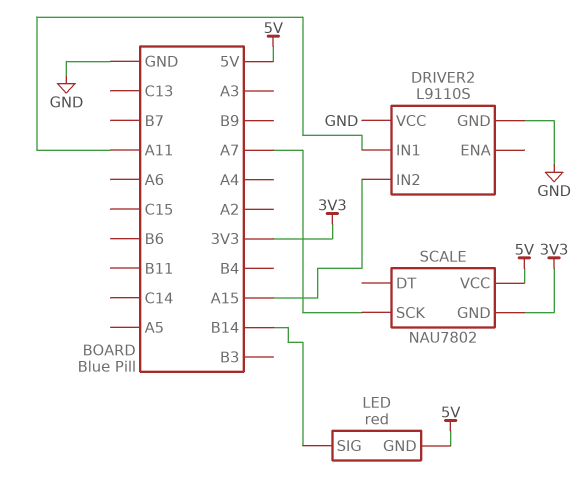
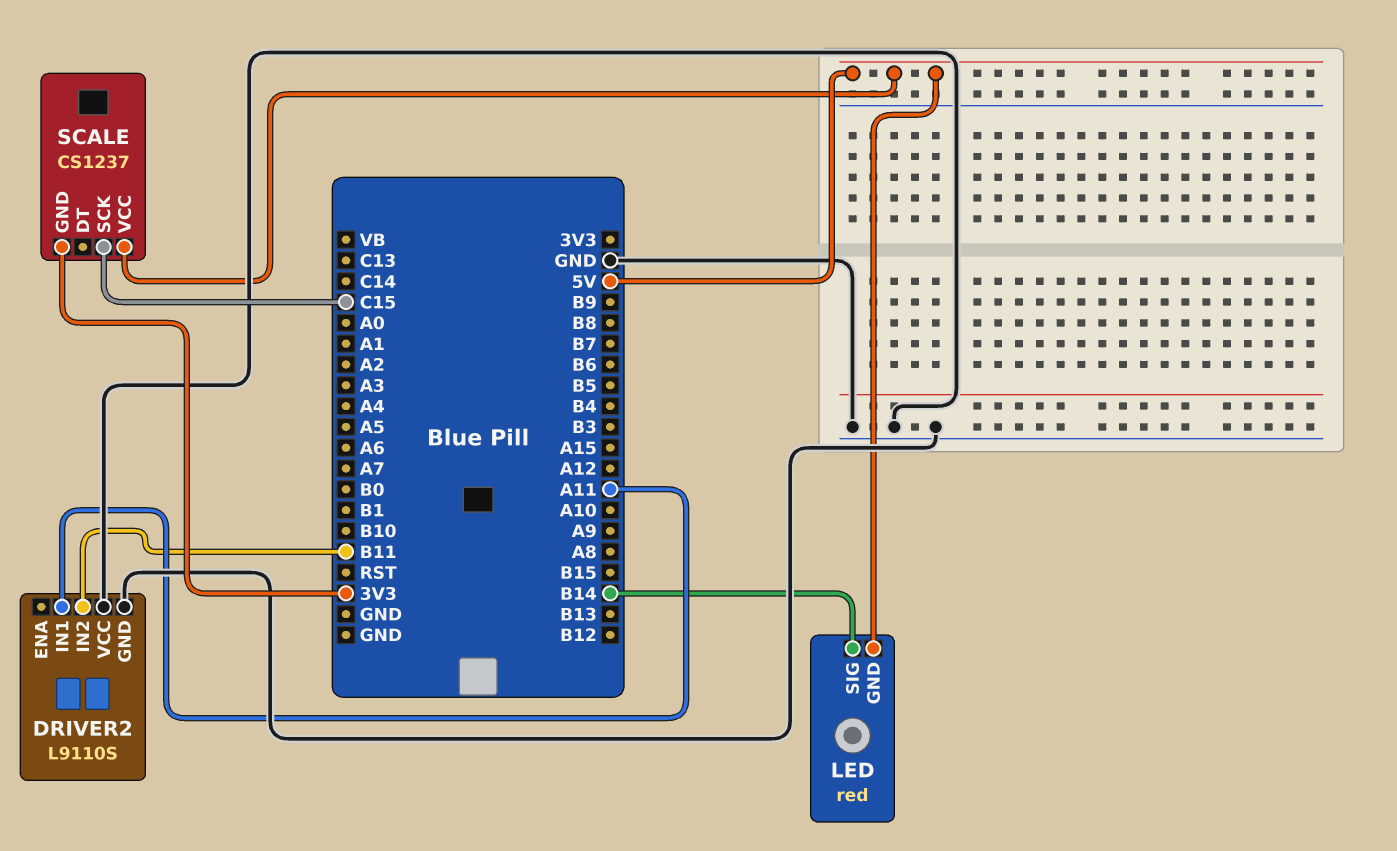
DRIVER2 pin IN2: A15 -> B11
SCALE: NAU7802 -> CS1237
SCALE pin SCK: A7 -> C15

